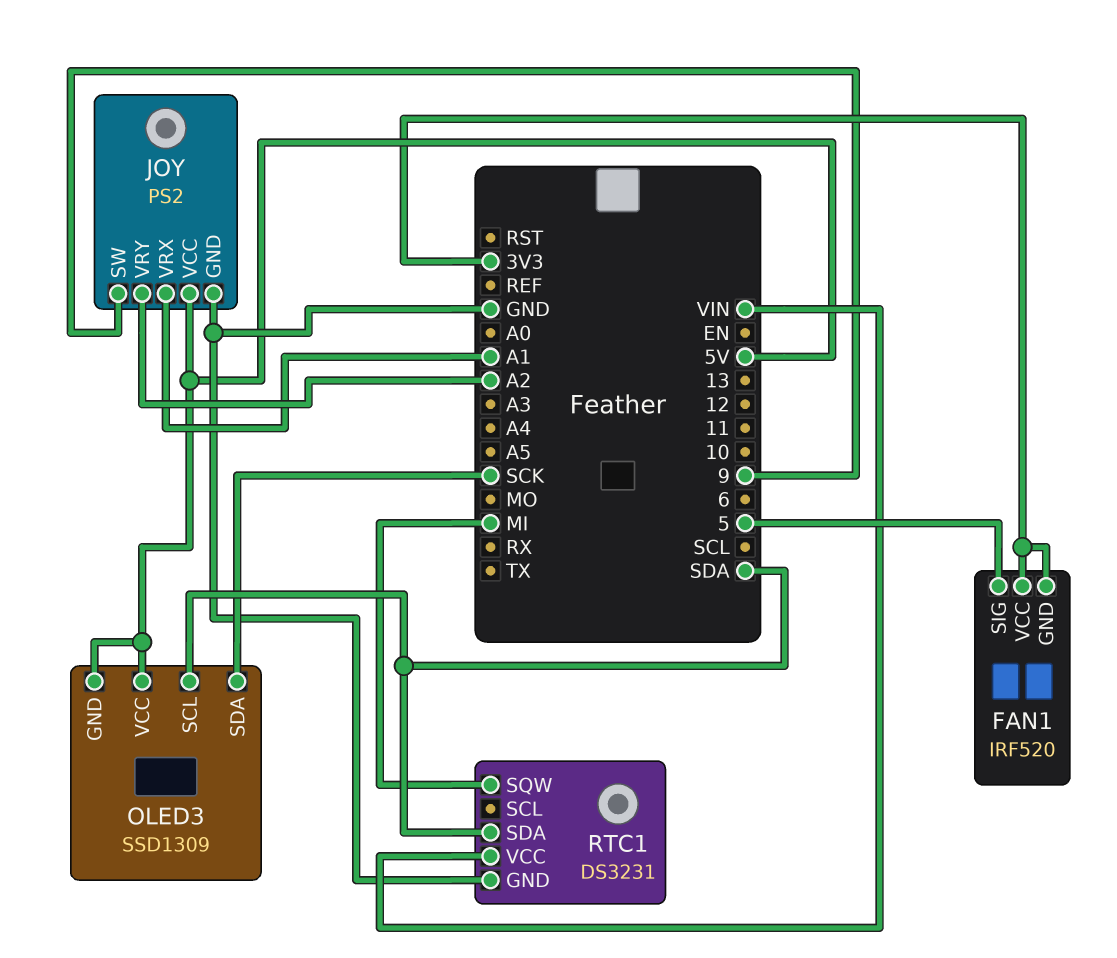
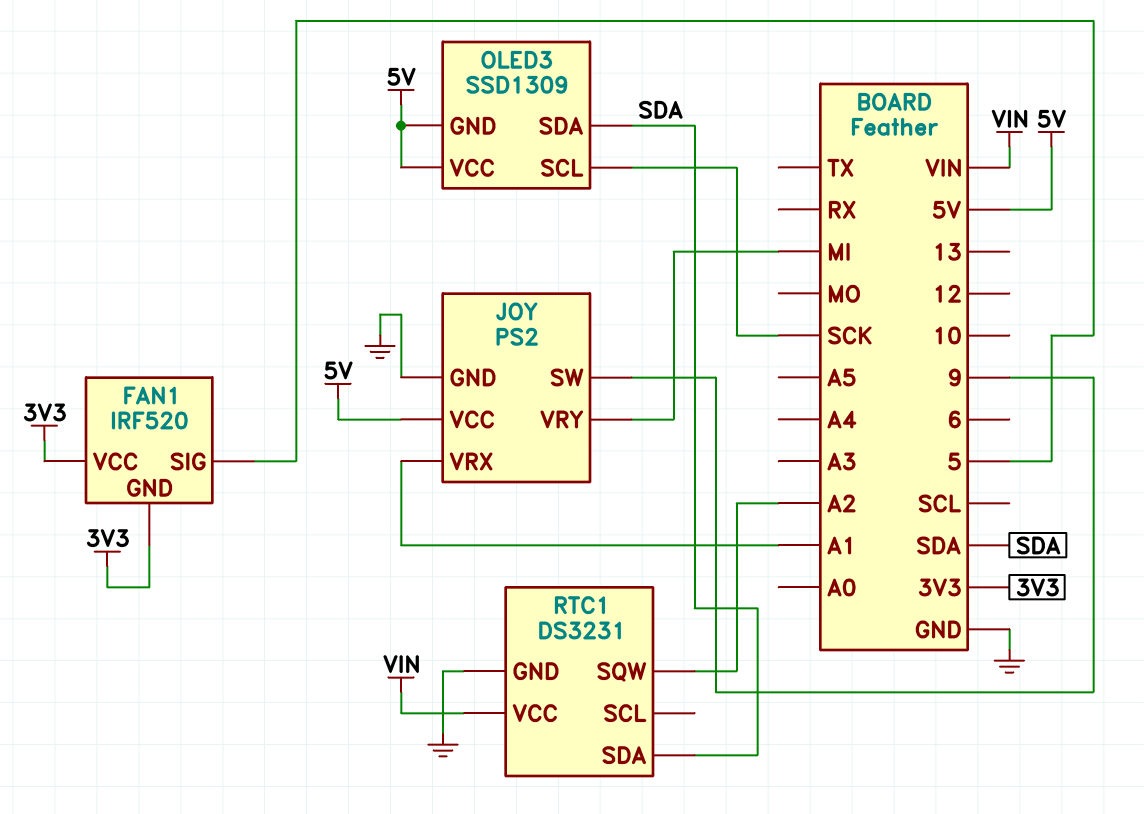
JOY pin VRY: A2 -> MI
OLED3 pin SCL: SDA -> SCK
OLED3 pin SDA: SCK -> SDA
RTC1 pin SQW: MI -> A2

